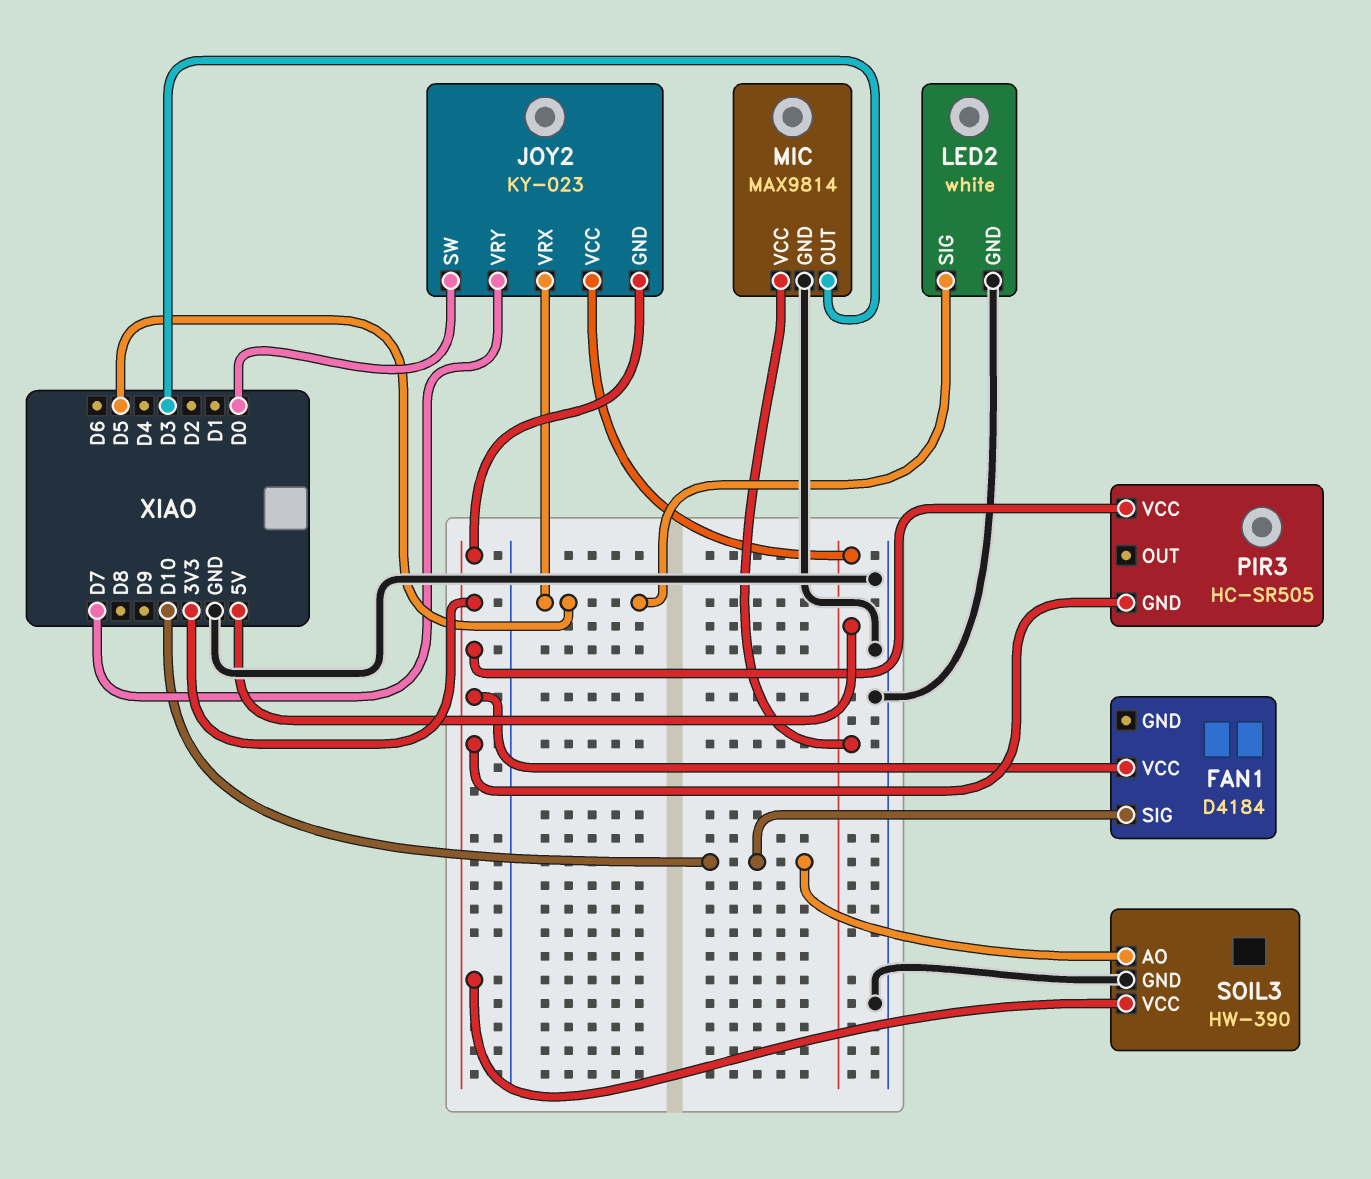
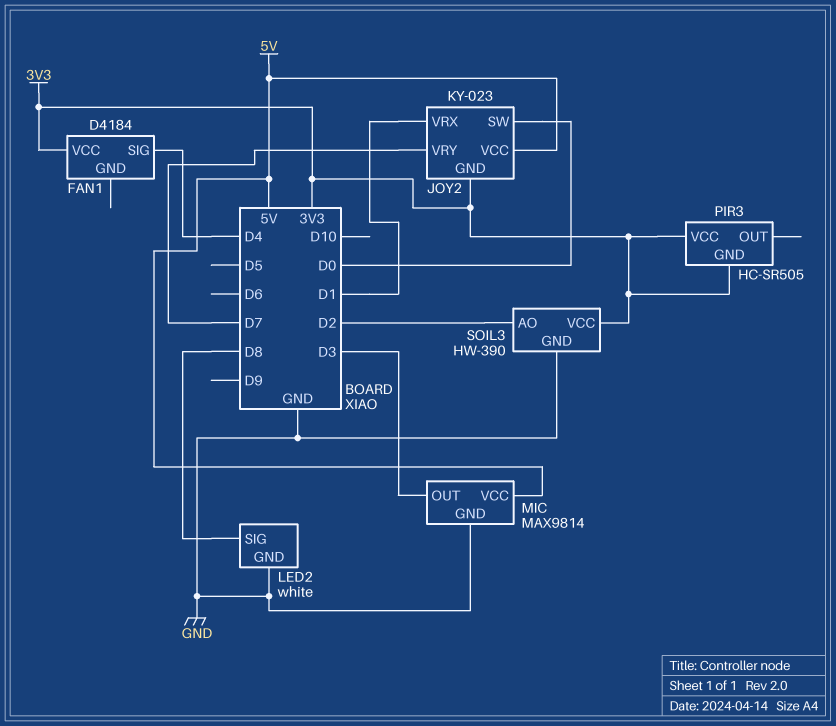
FAN1 pin SIG: D10 -> D4
JOY2 pin VRX: D5 -> D1
LED2 pin SIG: D5 -> D8
SOIL3 pin AO: D10 -> D2

